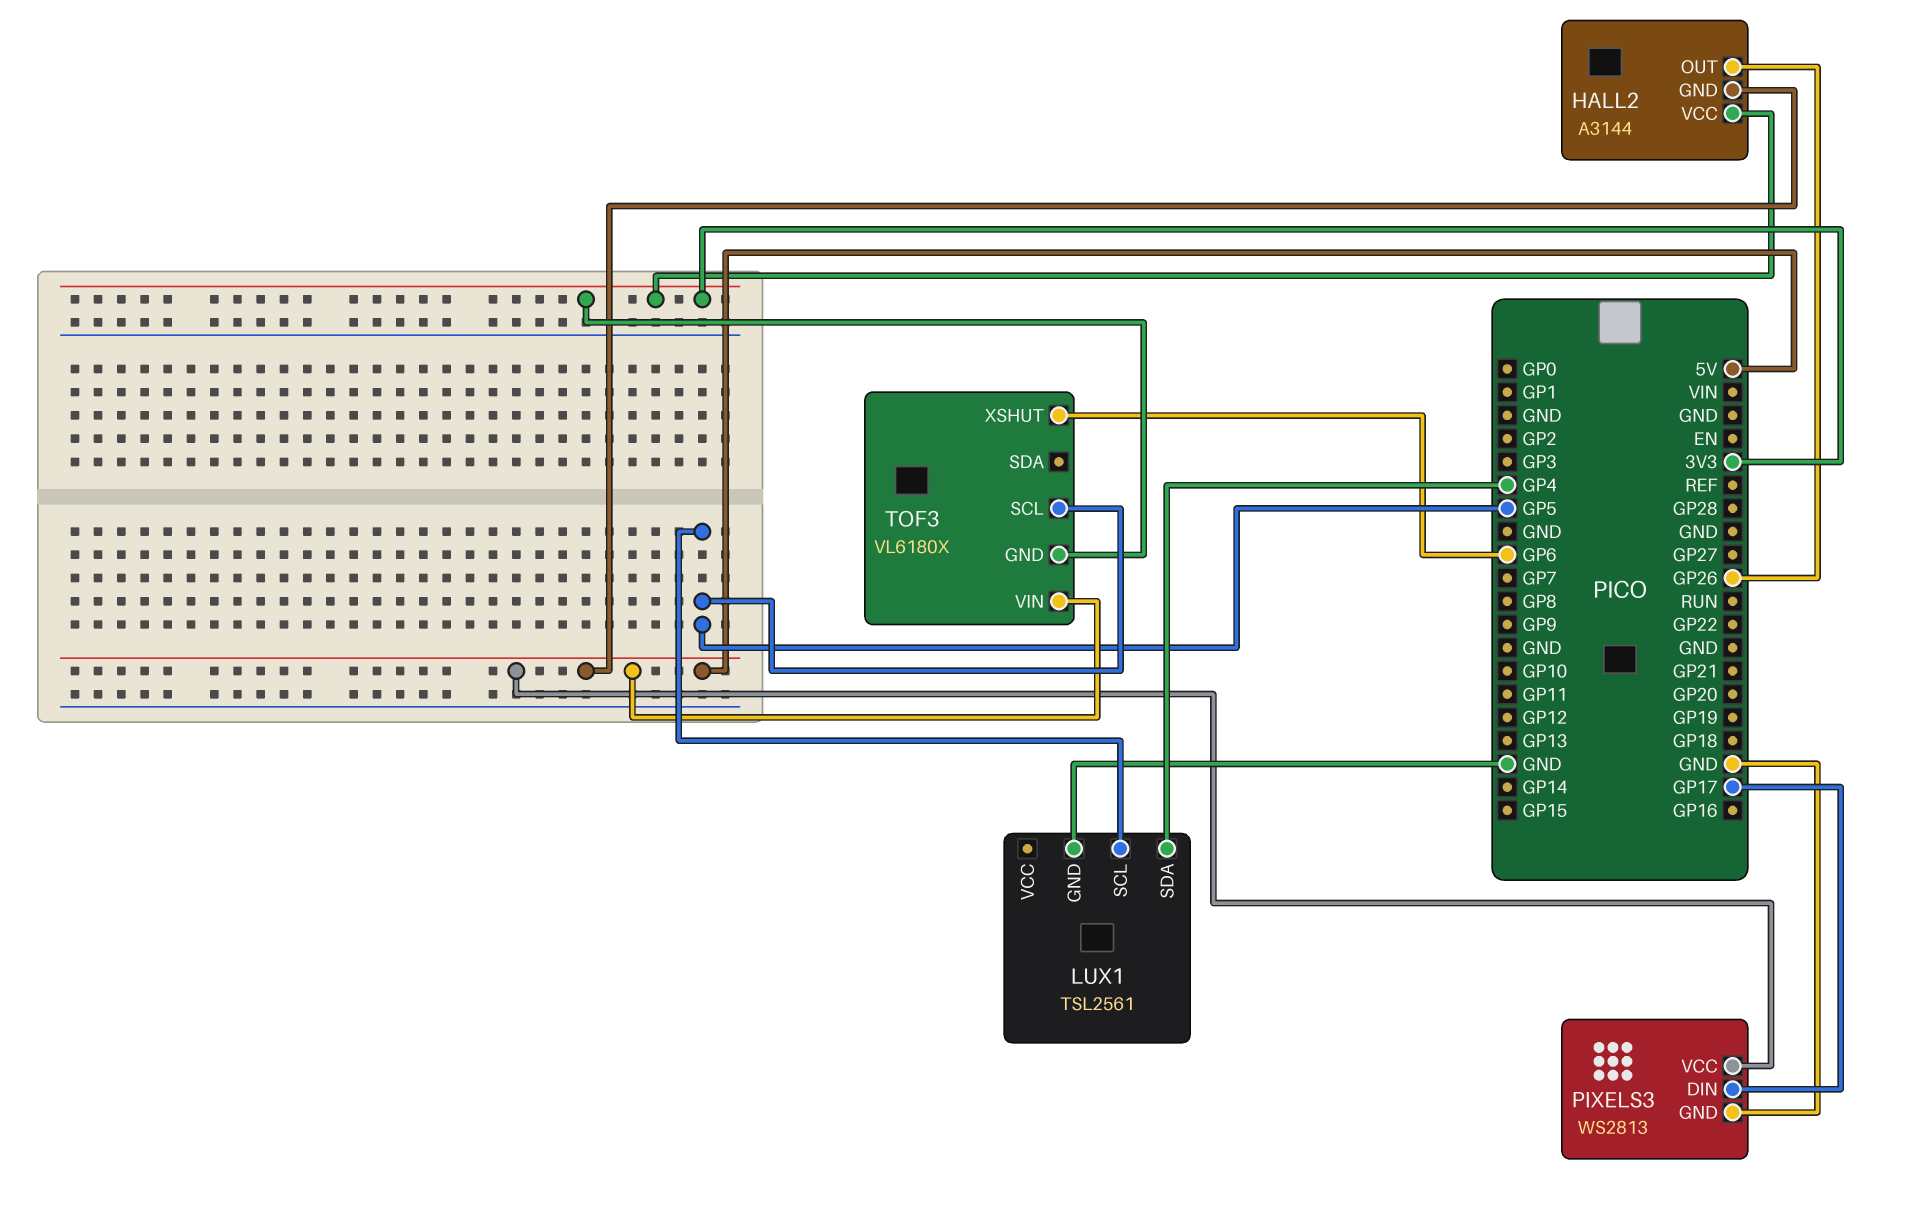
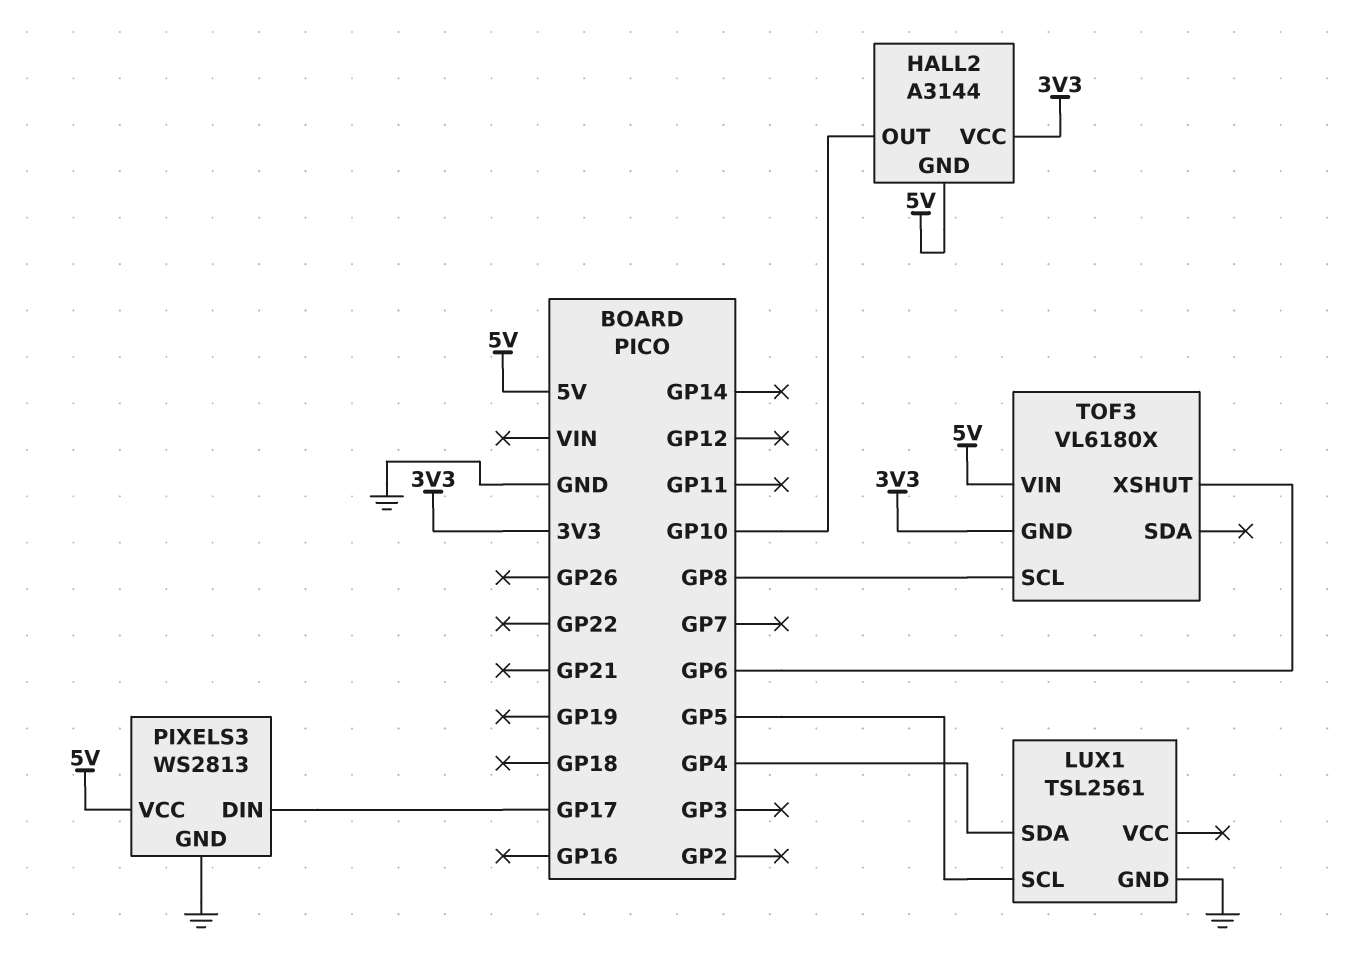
HALL2 pin OUT: GP26 -> GP10
TOF3 pin SCL: GP5 -> GP8

